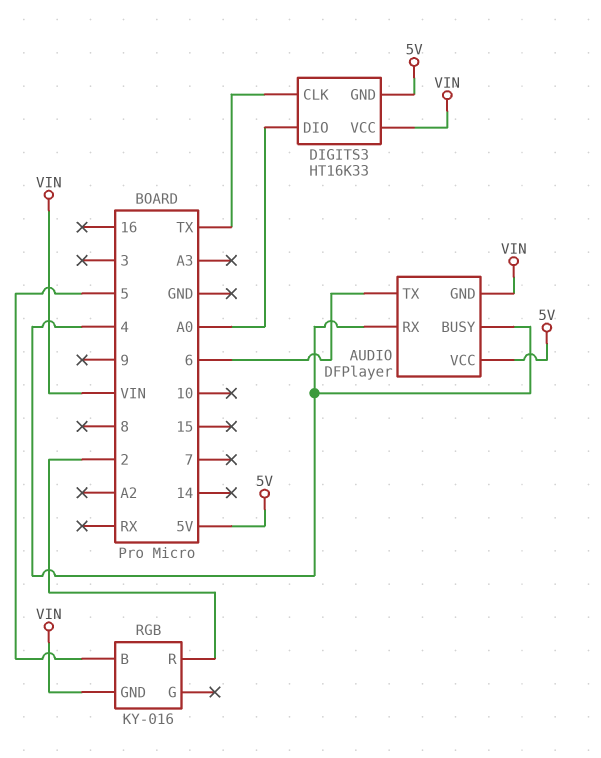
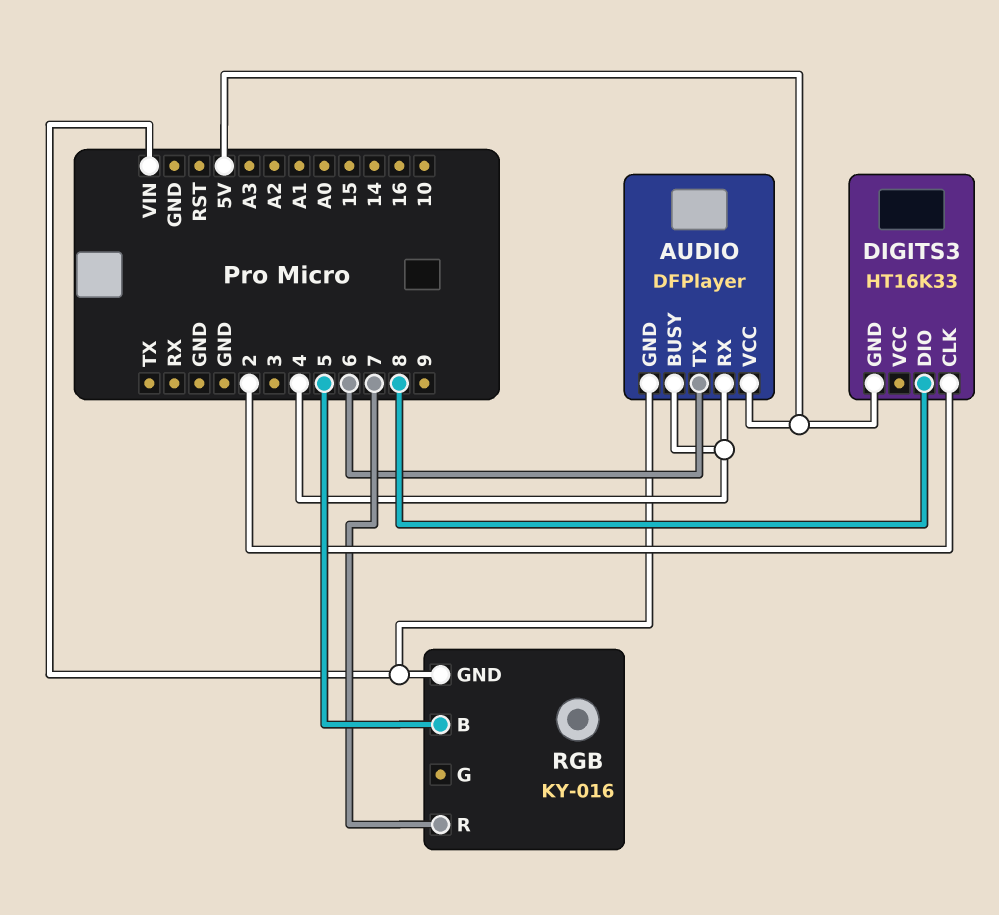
DIGITS3 pin CLK: TX -> 2
DIGITS3 pin DIO: A0 -> 8
DIGITS3 pin VCC: VIN -> none
RGB pin R: 2 -> 7

